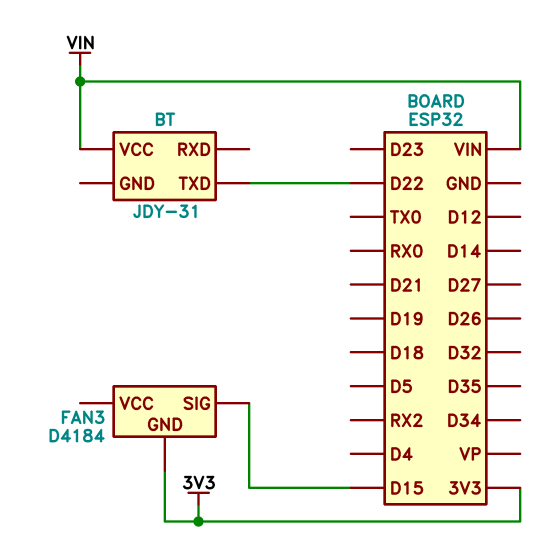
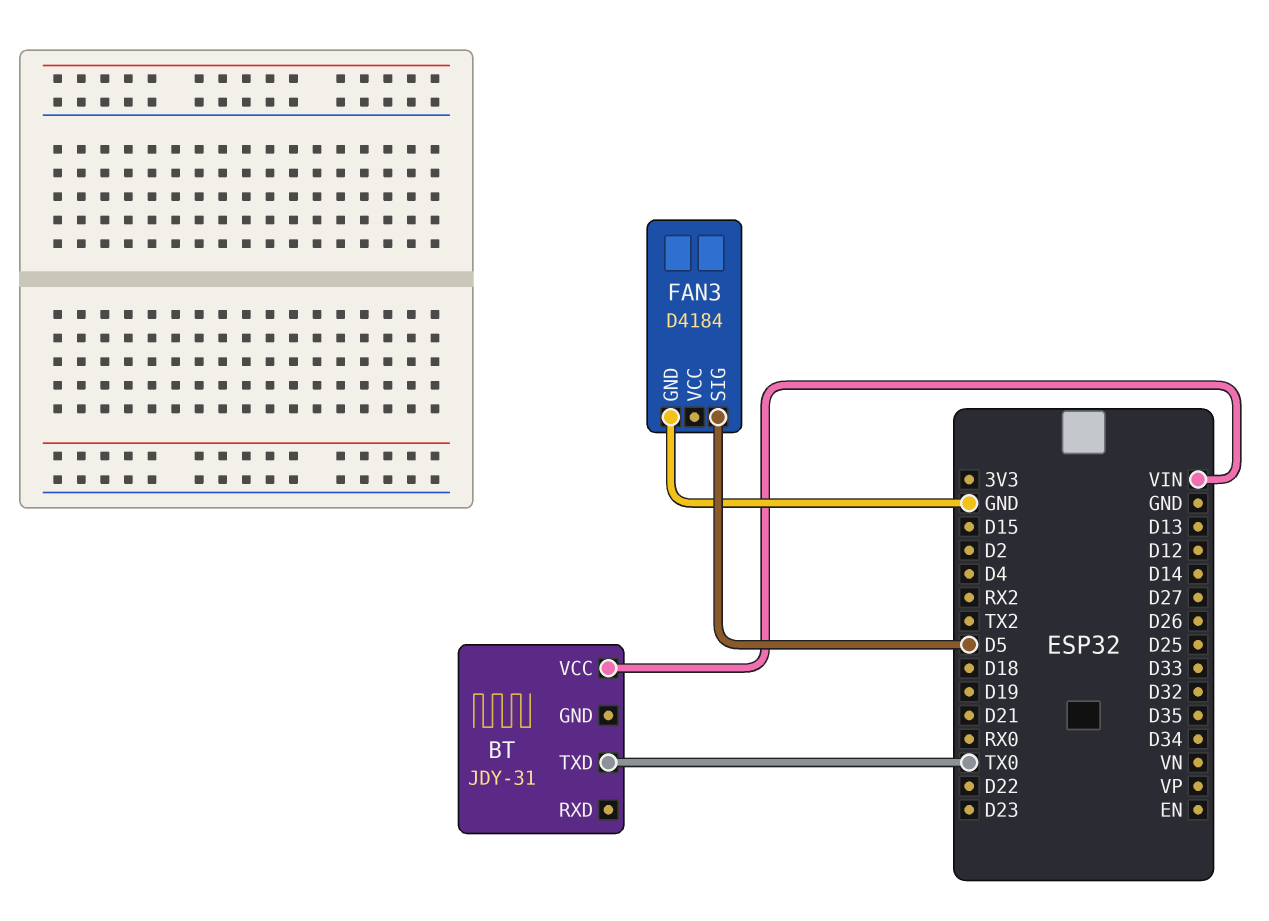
BT pin TXD: D22 -> TX0
FAN3 pin GND: 3V3 -> GND
FAN3 pin SIG: D15 -> D5

